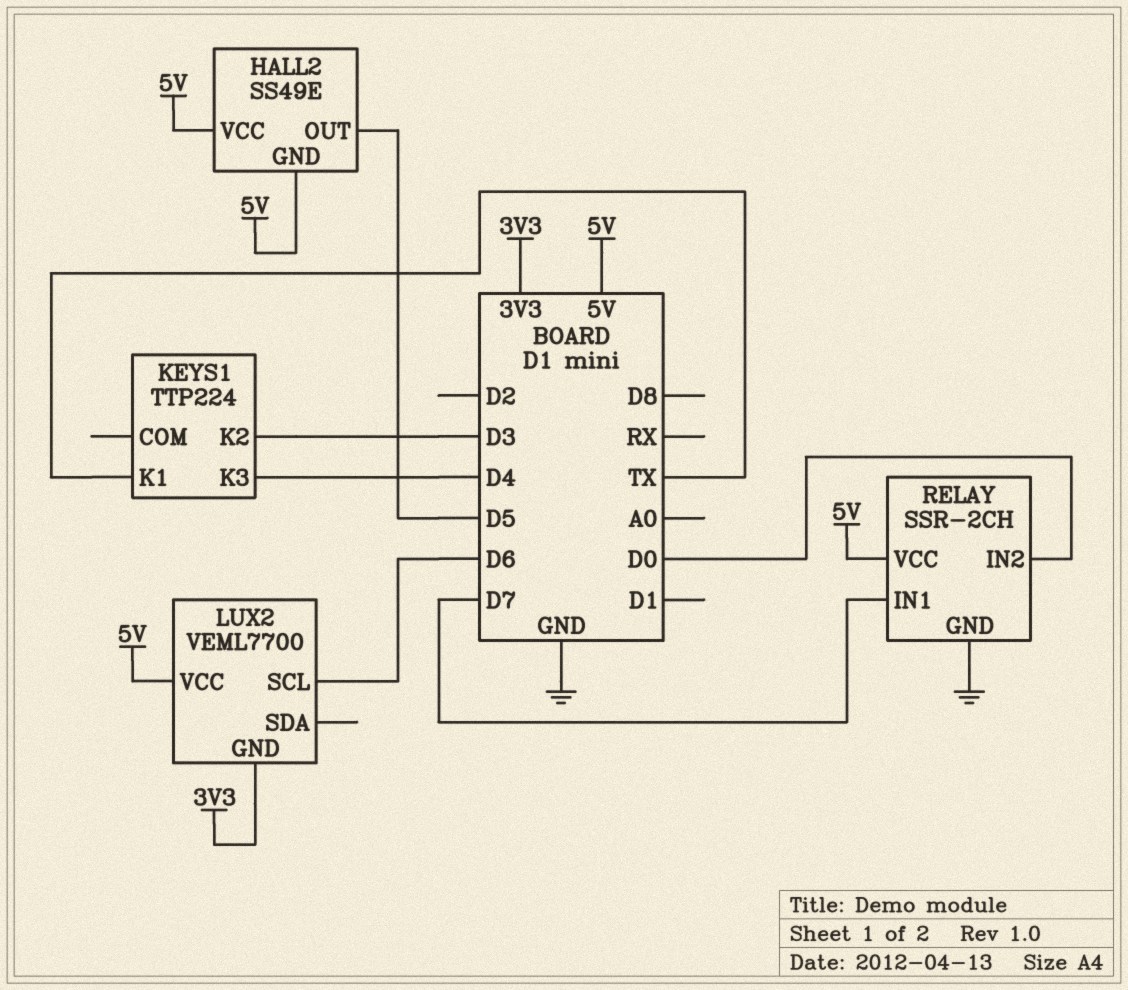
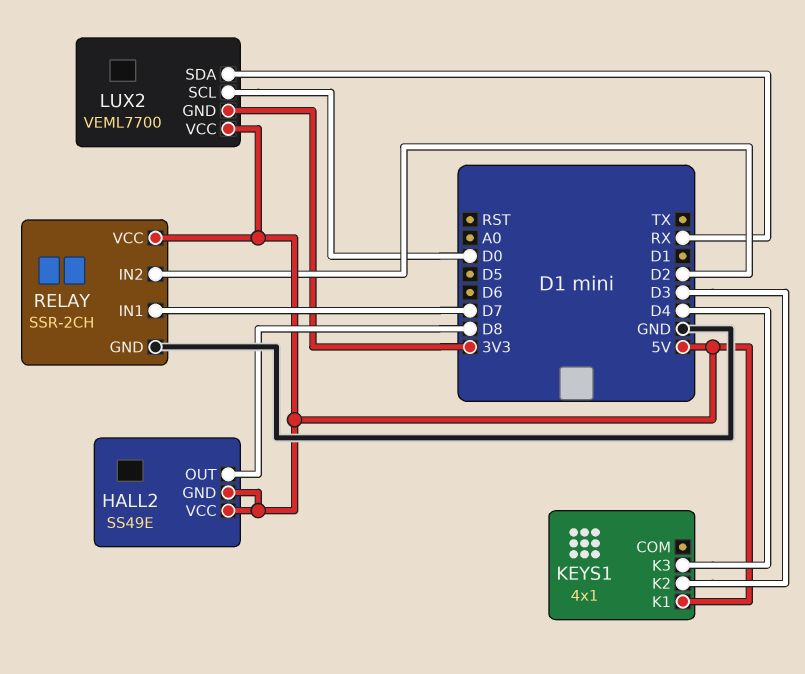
HALL2 pin OUT: D5 -> D8
KEYS1: TTP224 -> 4x1
KEYS1 pin K1: TX -> 5V
LUX2 pin SCL: D6 -> D0
LUX2 pin SDA: none -> RX
RELAY pin IN2: D0 -> D2

